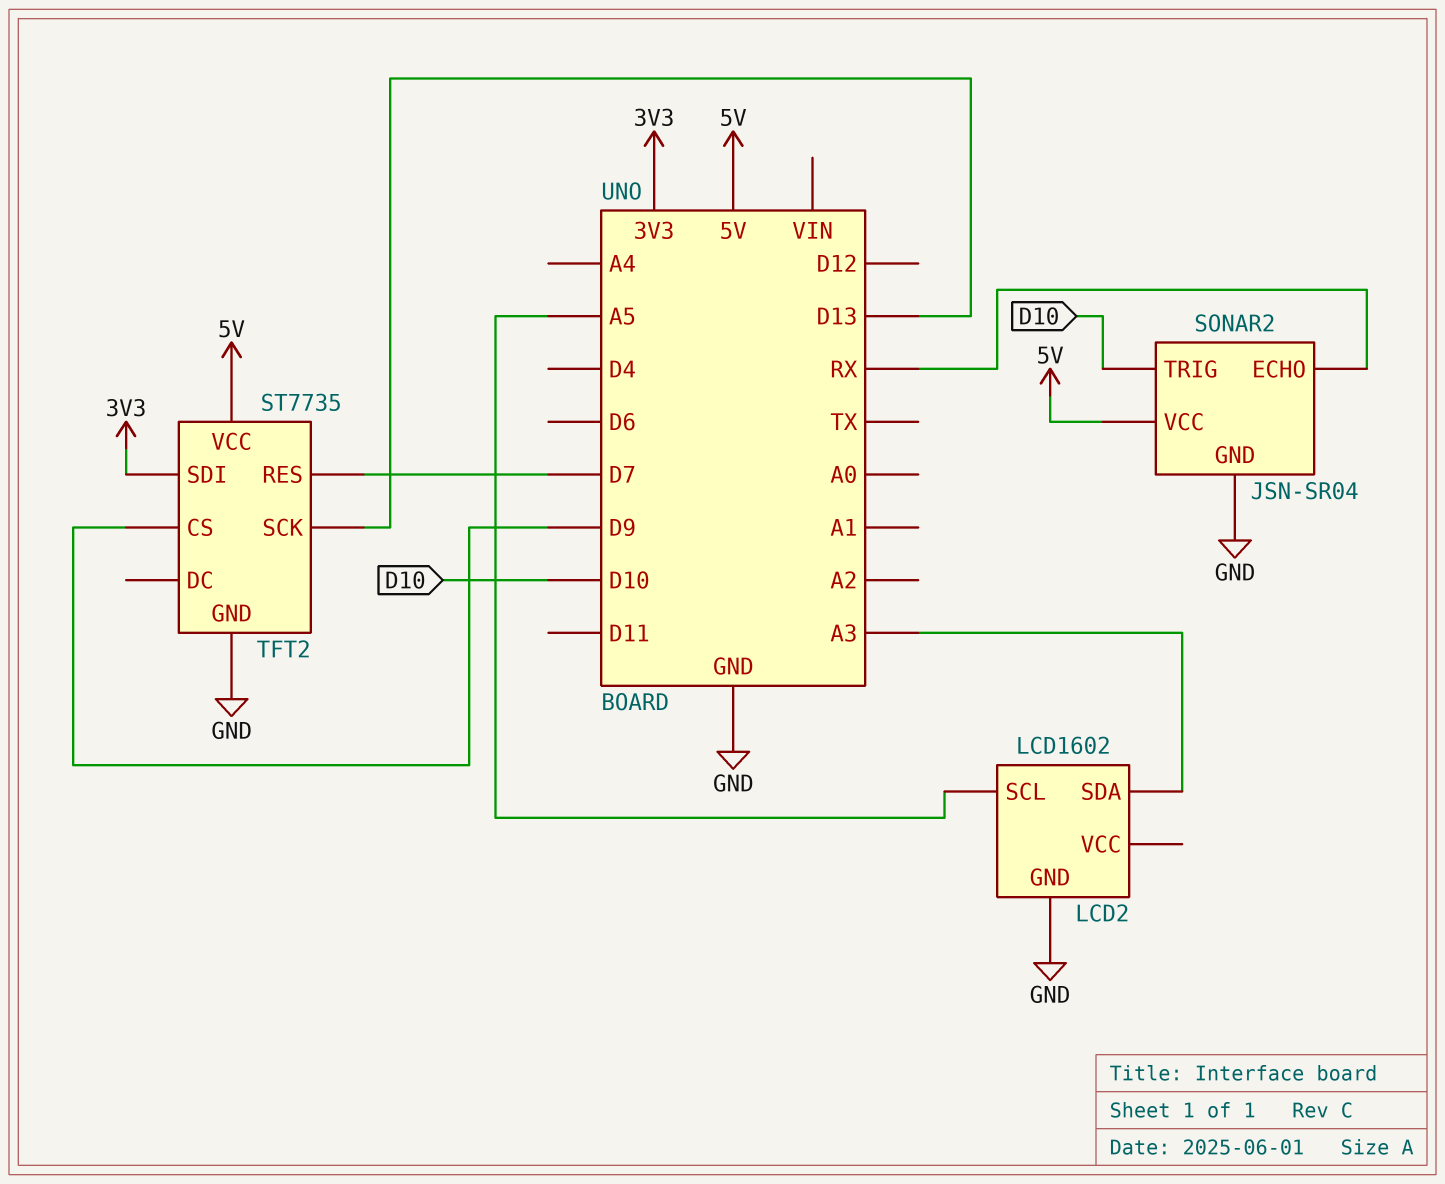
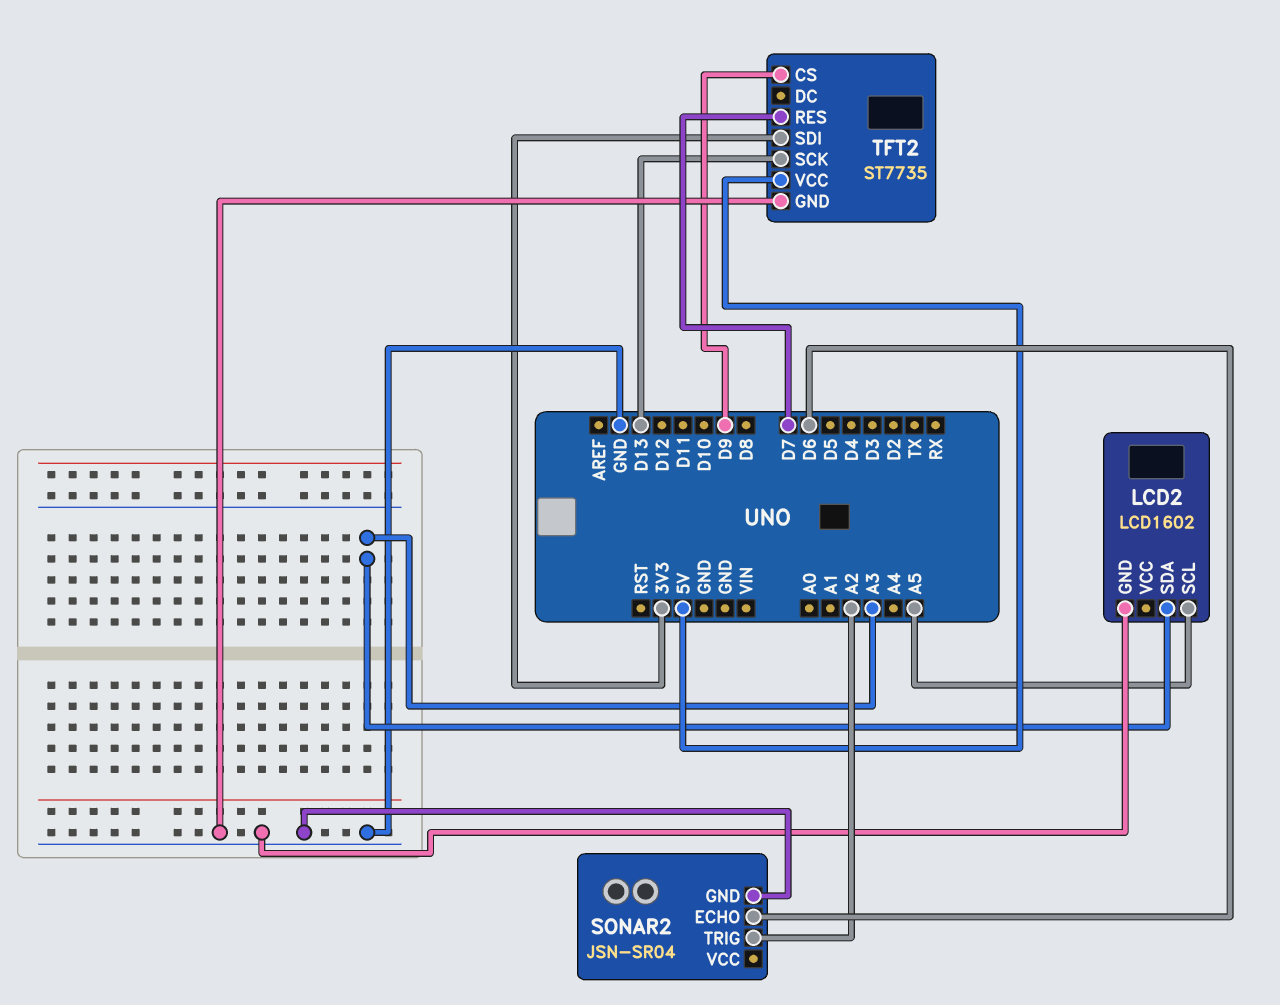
SONAR2 pin ECHO: RX -> D6
SONAR2 pin TRIG: D10 -> A2
SONAR2 pin VCC: 5V -> none

